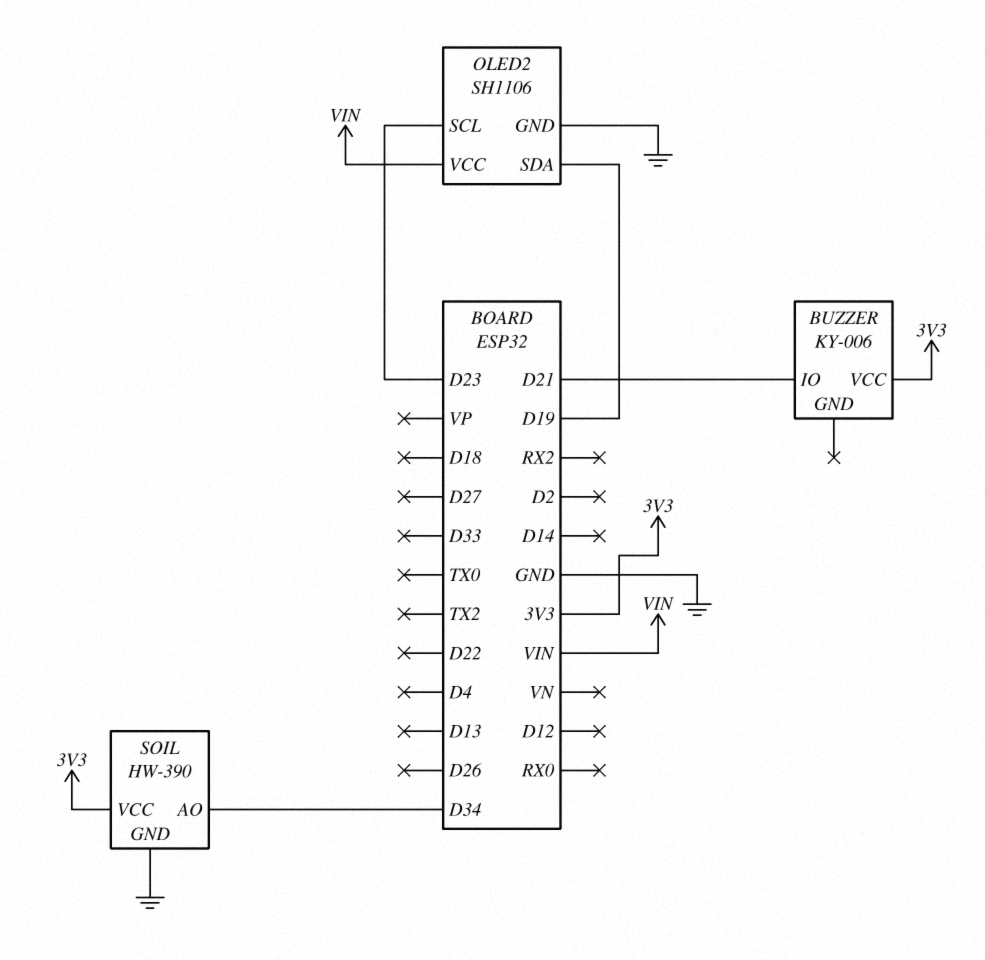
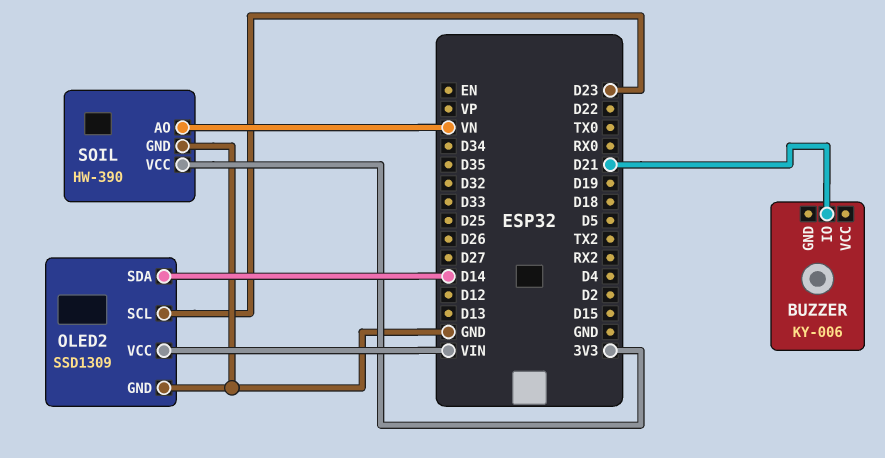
BUZZER pin VCC: 3V3 -> none
OLED2: SH1106 -> SSD1309
OLED2 pin SDA: D19 -> D14
SOIL pin AO: D34 -> VN

